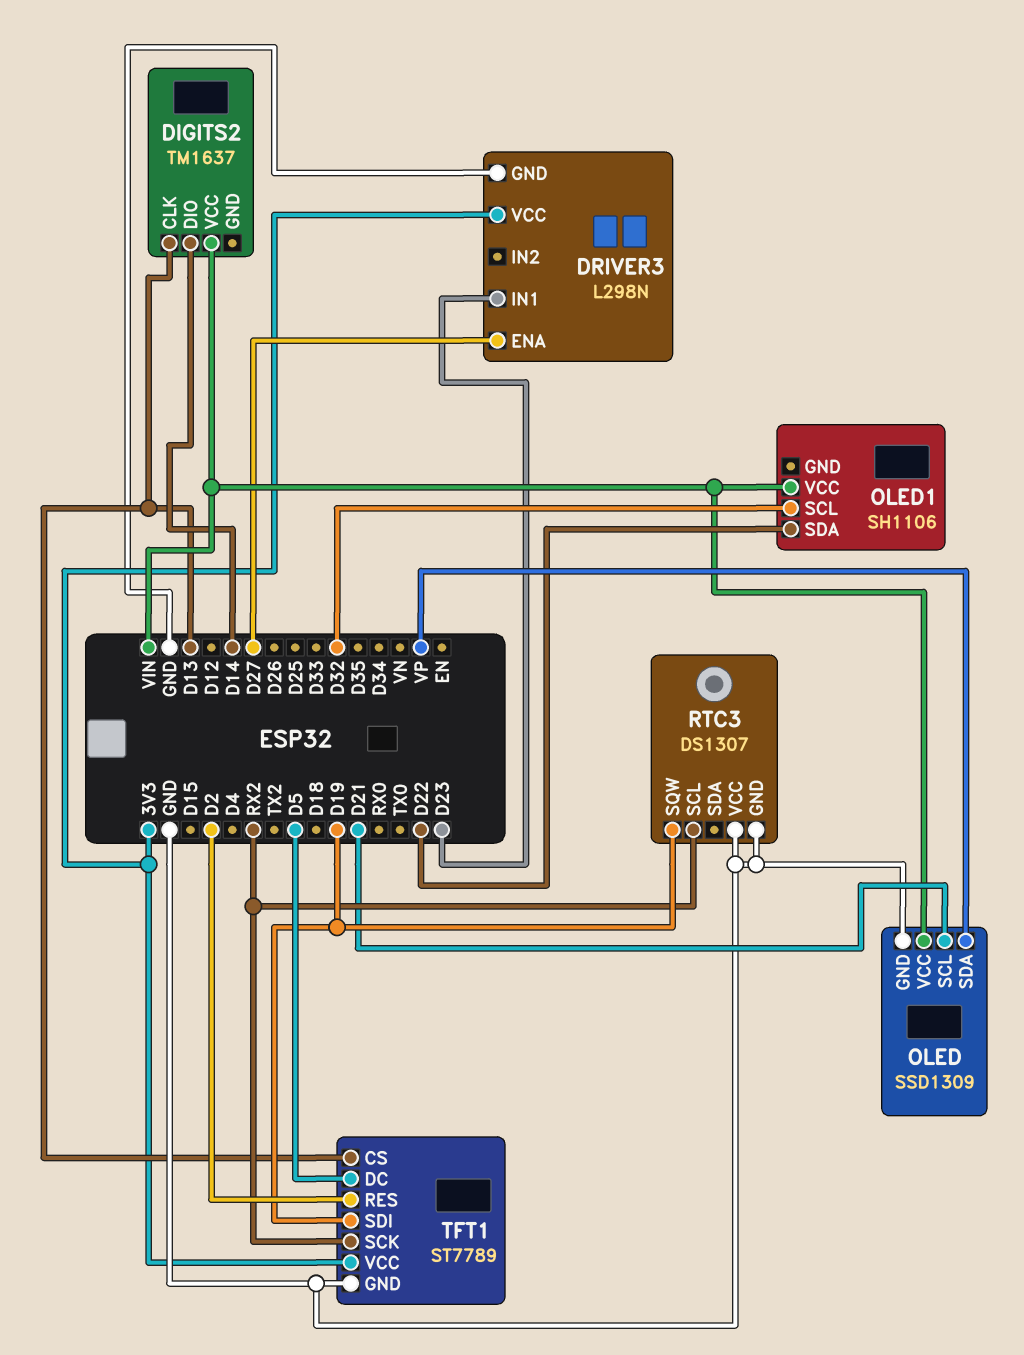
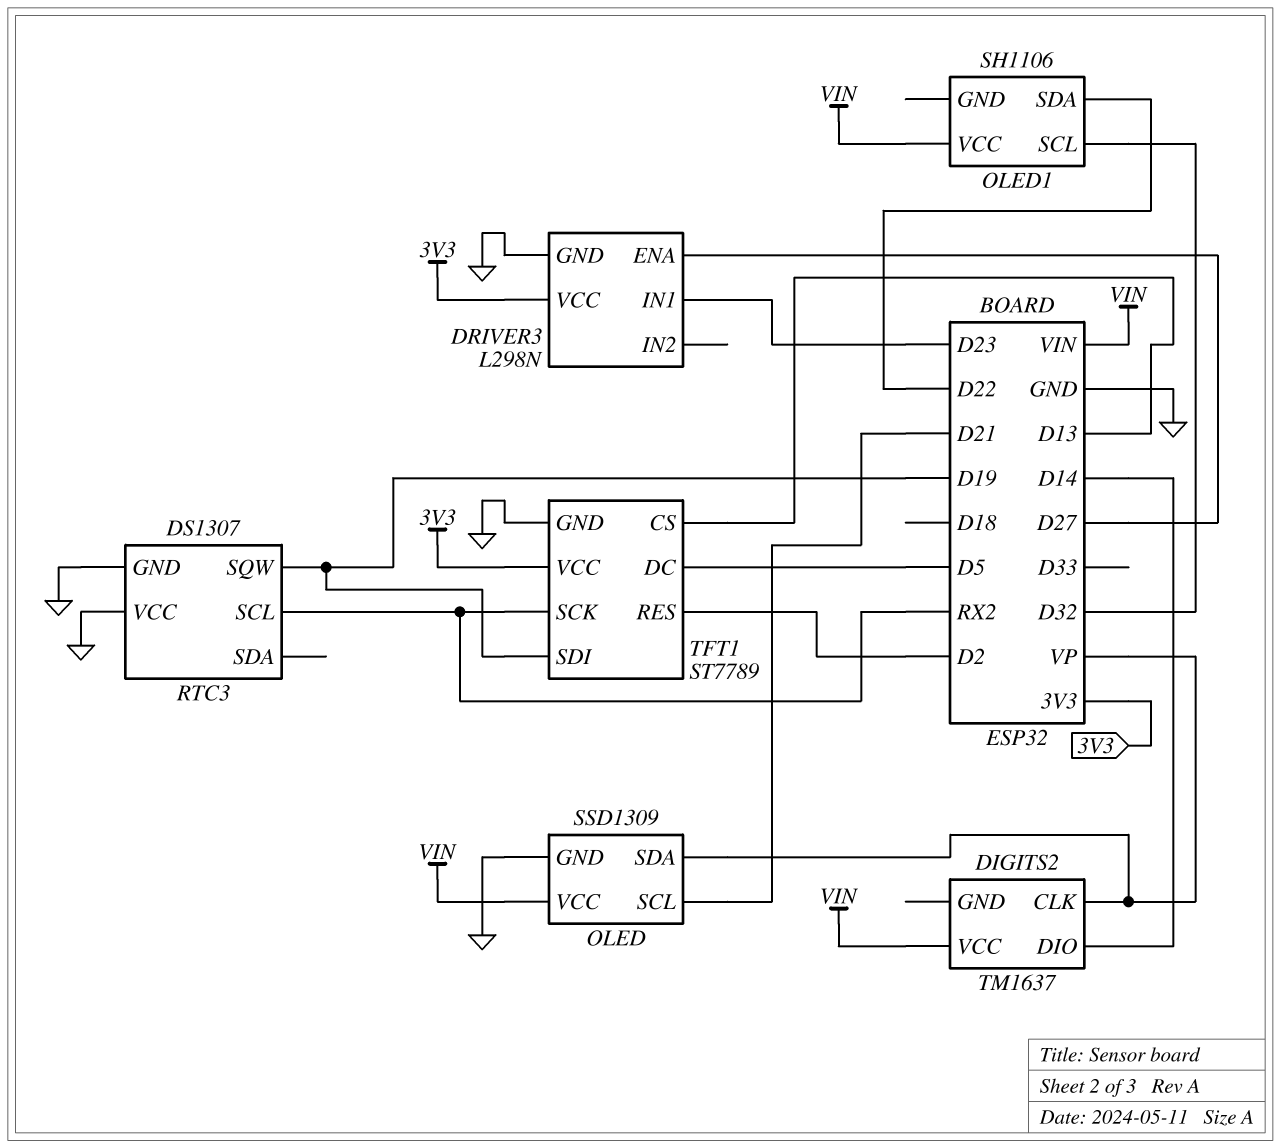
DIGITS2 pin CLK: D13 -> VP

